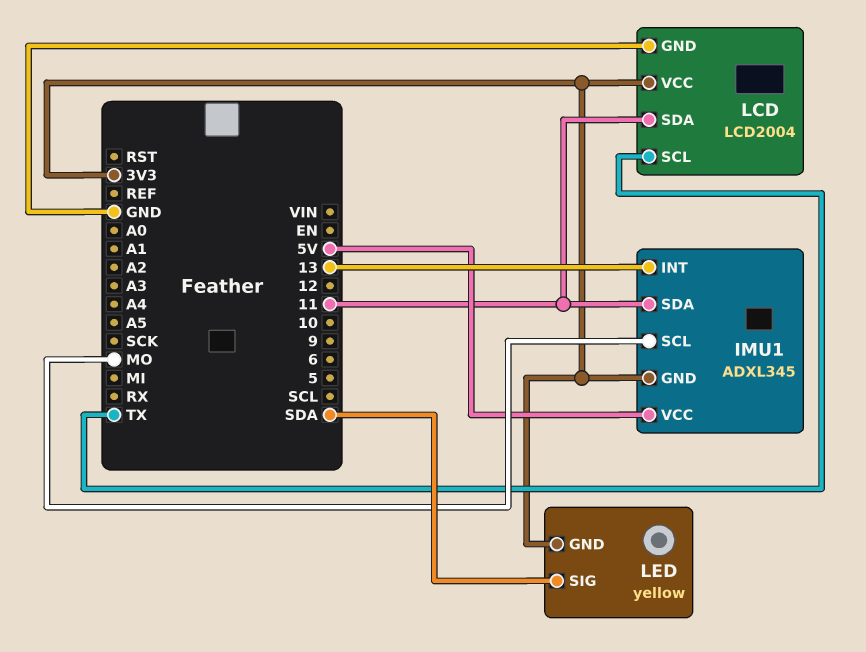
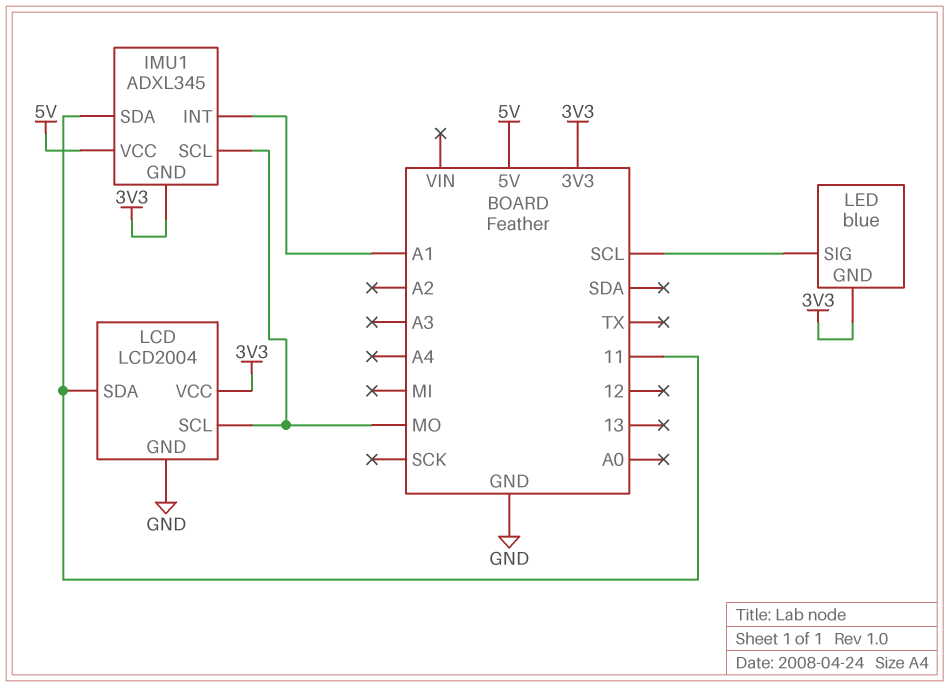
IMU1 pin INT: 13 -> A1
LCD pin SCL: TX -> MO
LED: yellow -> blue
LED pin SIG: SDA -> SCL

